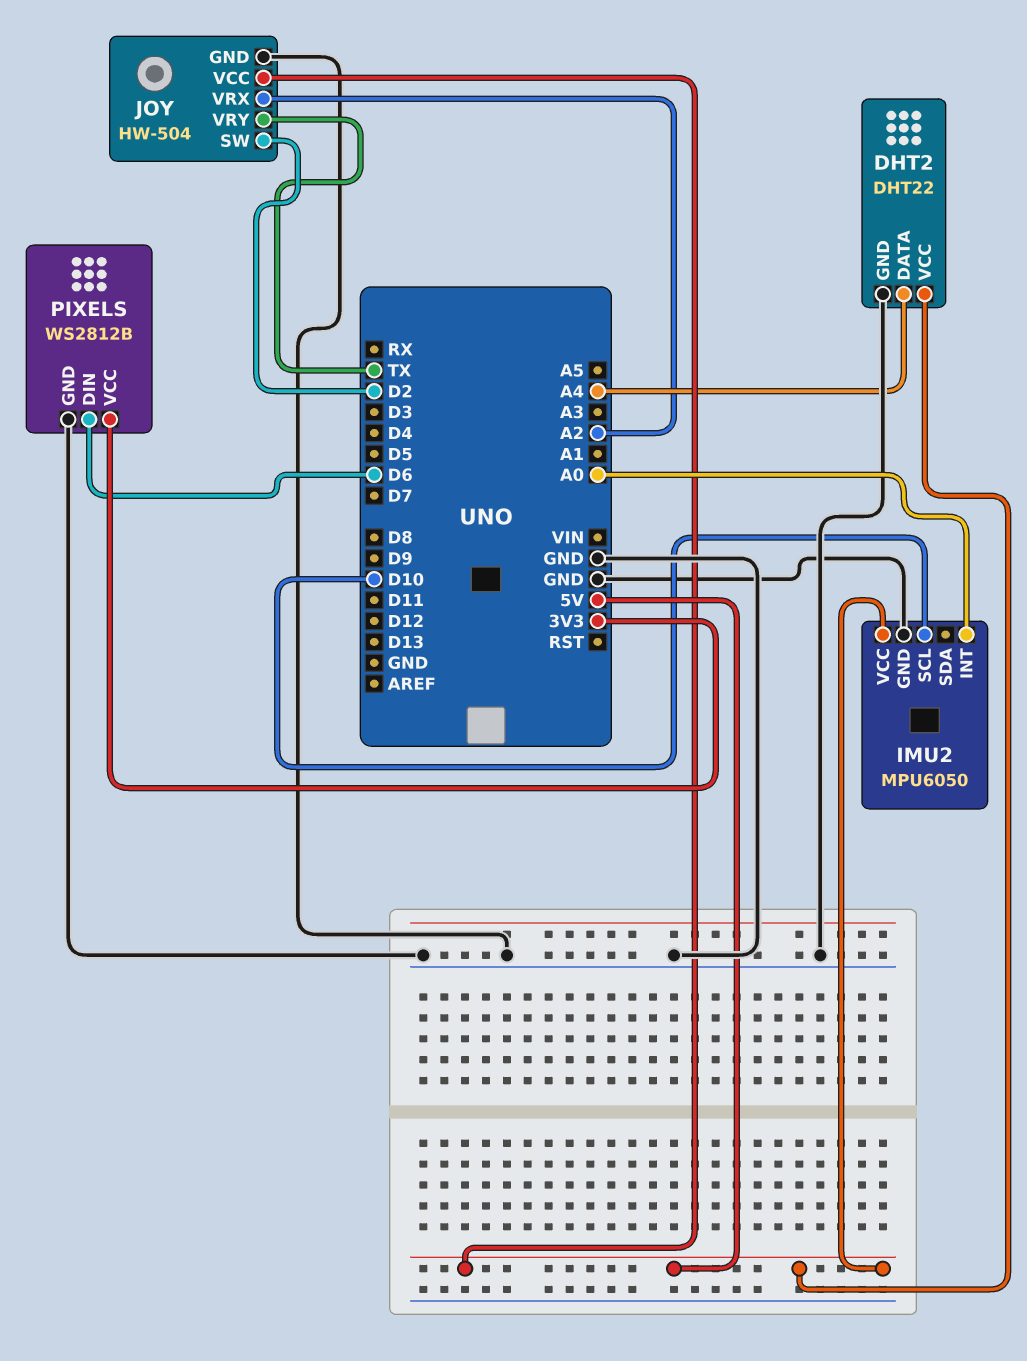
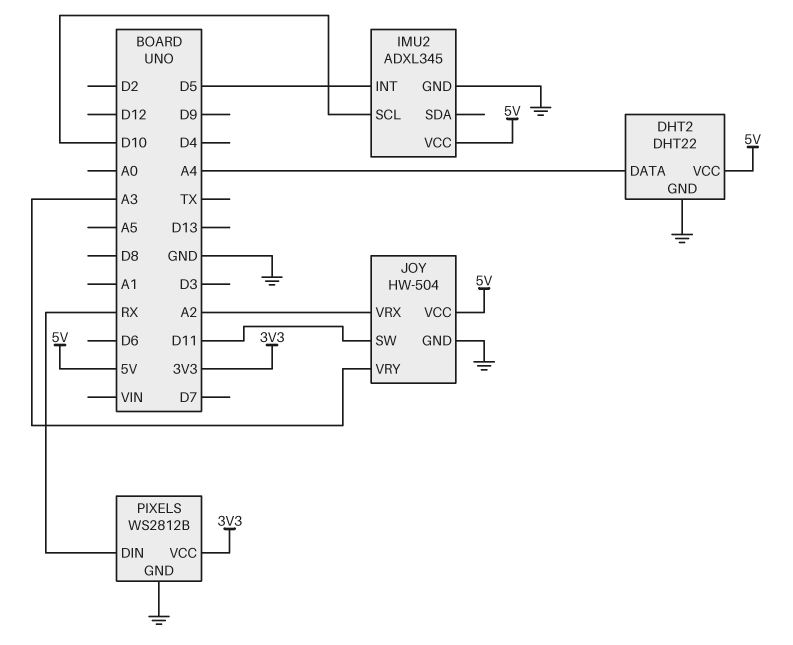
IMU2: MPU6050 -> ADXL345
IMU2 pin INT: A0 -> D5
JOY pin SW: D2 -> D11
JOY pin VRY: TX -> A3
PIXELS pin DIN: D6 -> RX

